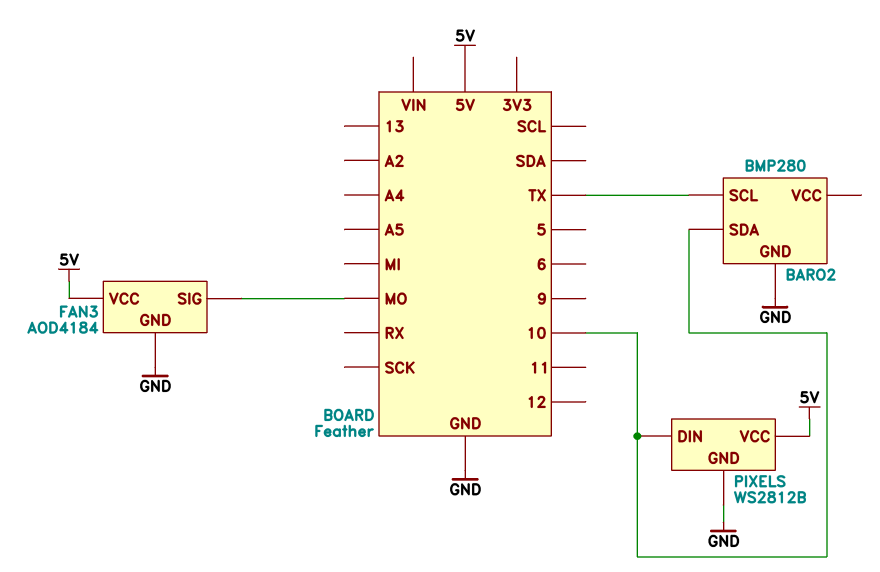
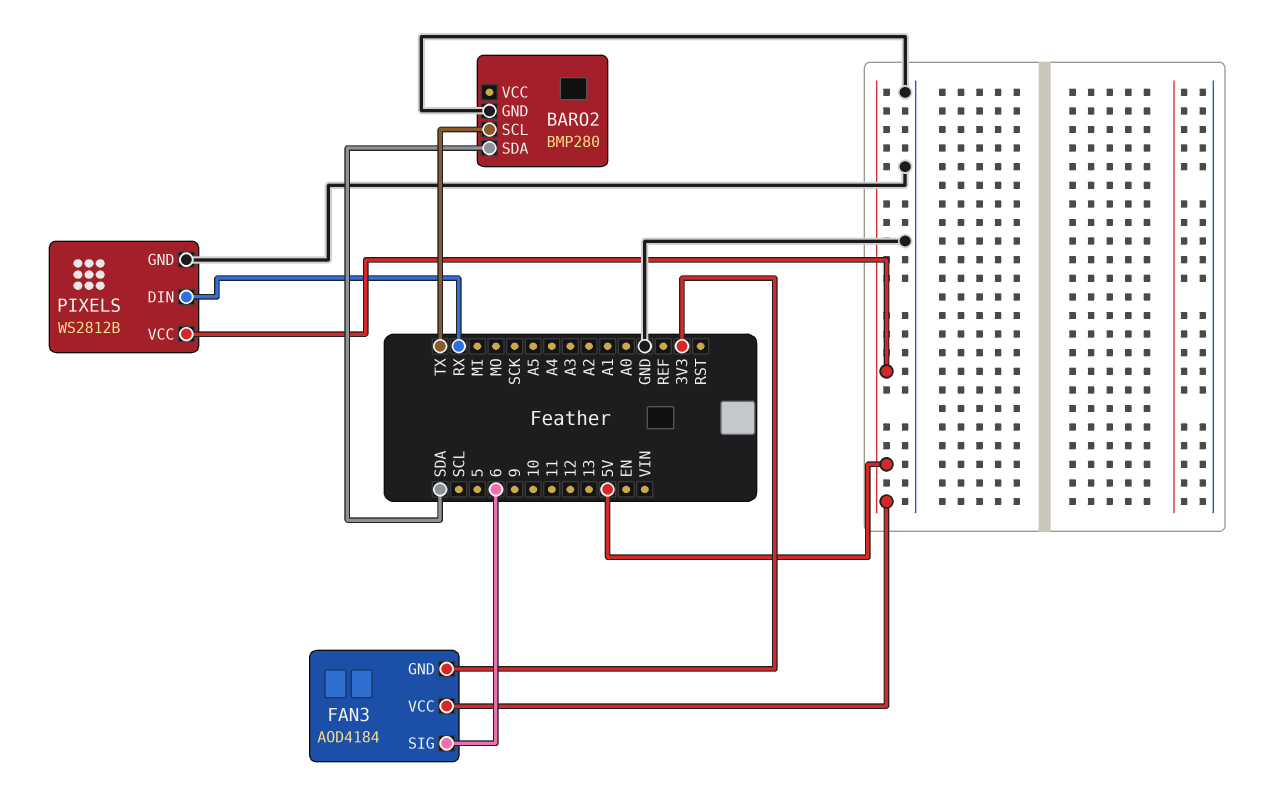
BARO2 pin SDA: 10 -> SDA
FAN3 pin GND: GND -> 3V3
FAN3 pin SIG: MO -> 6
PIXELS pin DIN: 10 -> RX

